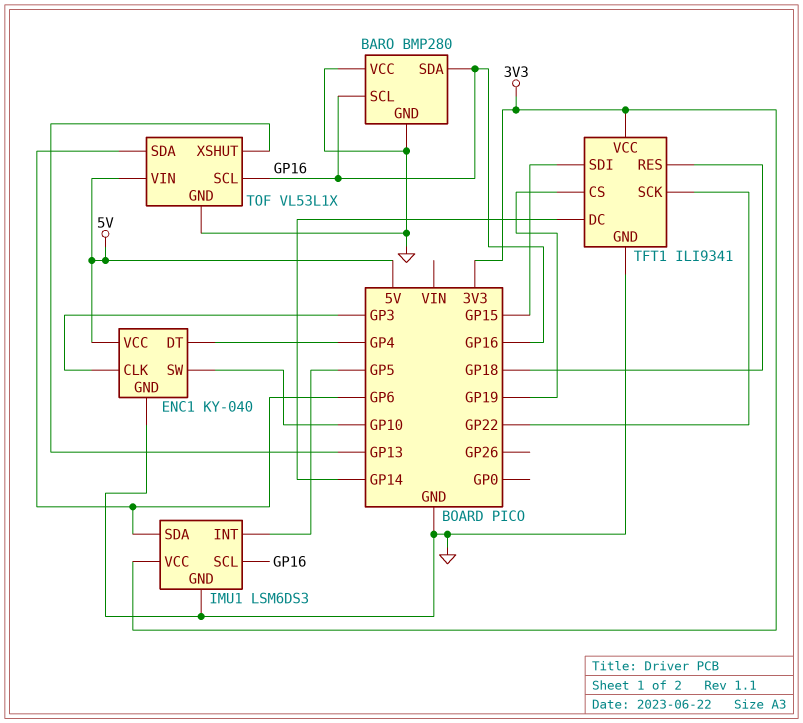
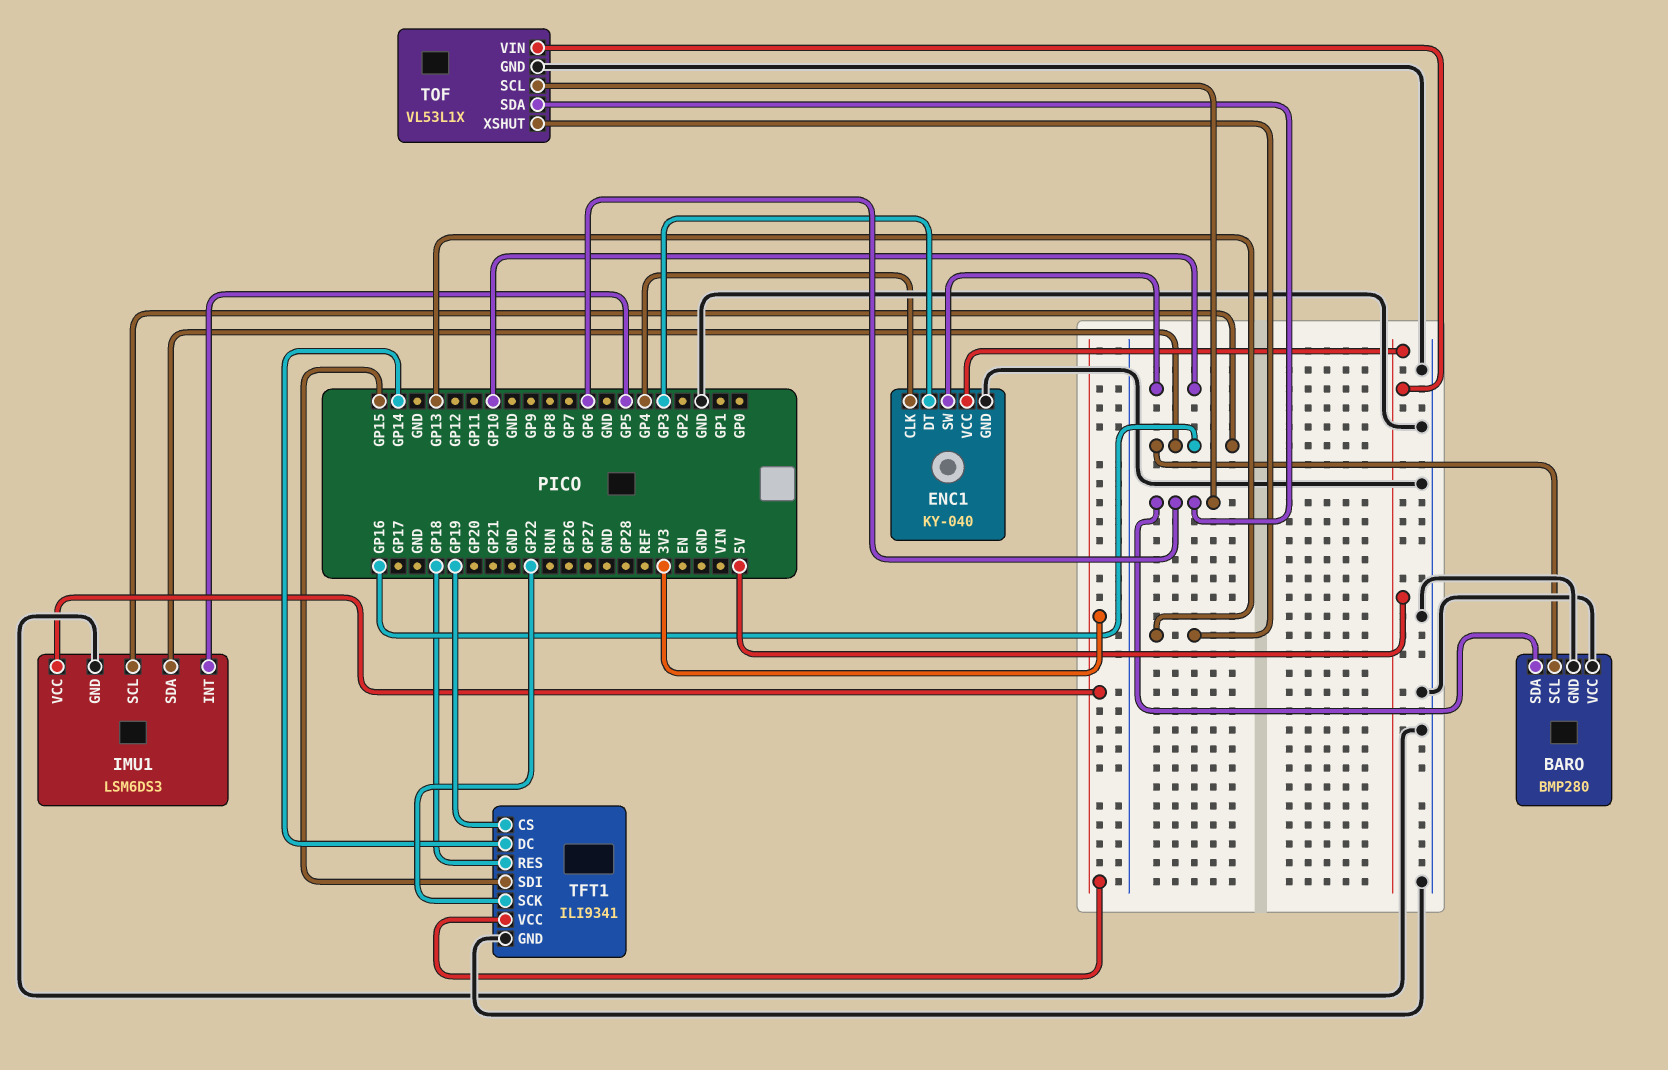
BARO pin SDA: GP16 -> GP6
ENC1 pin CLK: GP3 -> GP4
ENC1 pin DT: GP4 -> GP3
IMU1 pin SDA: GP6 -> GP16
TOF pin SCL: GP16 -> GP6

